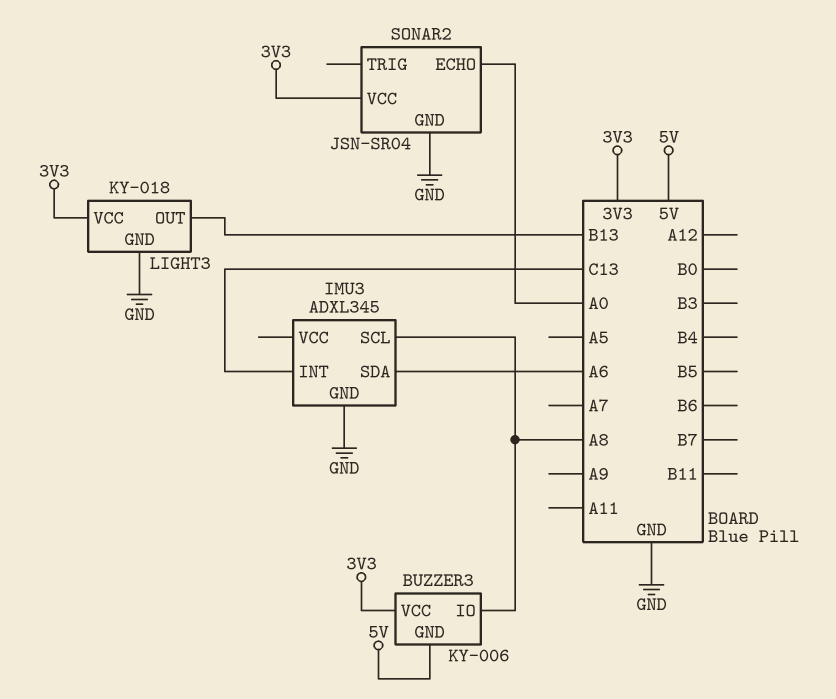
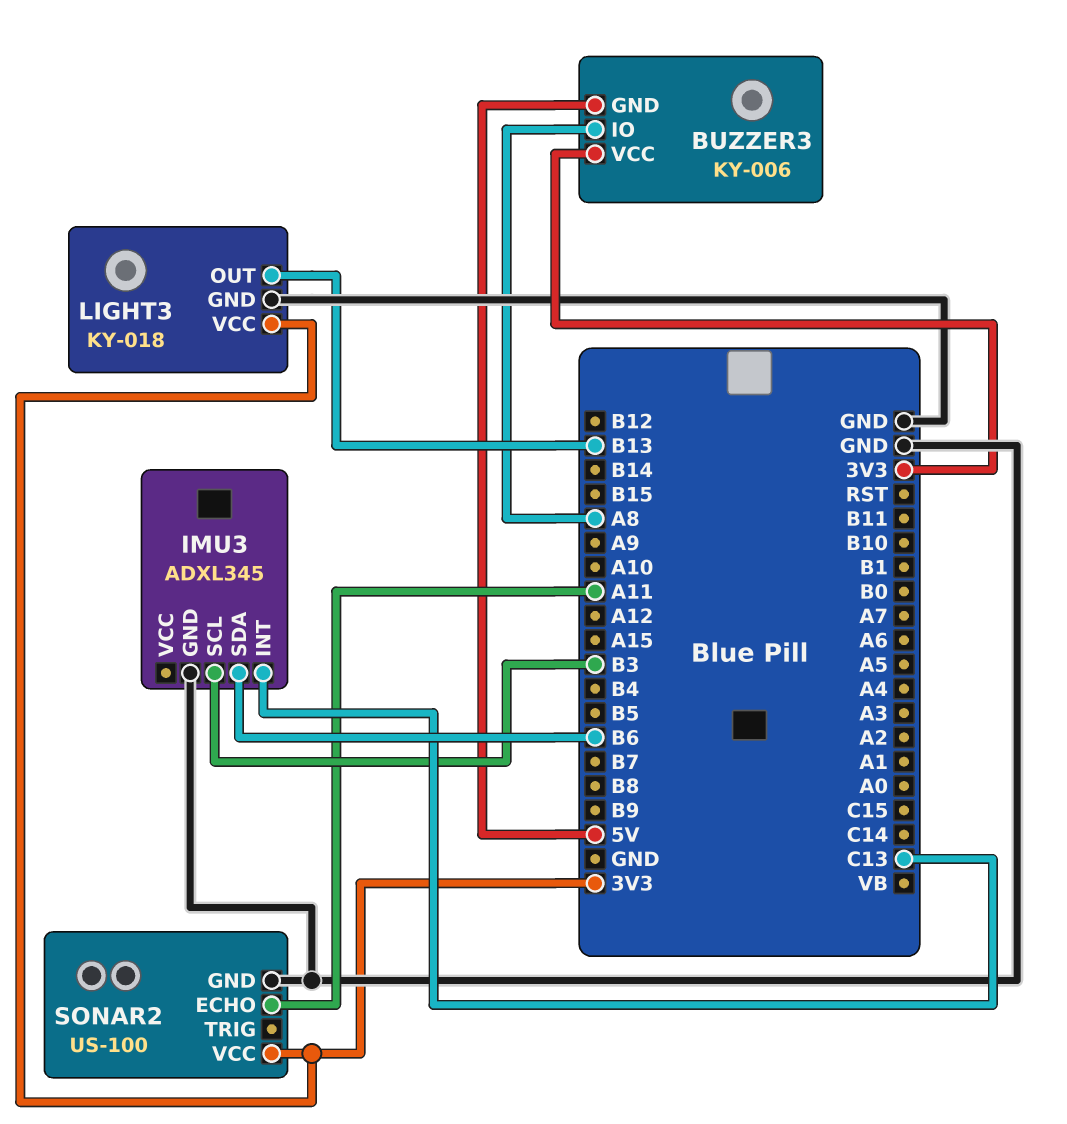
IMU3 pin SCL: A8 -> B3
IMU3 pin SDA: A6 -> B6
SONAR2: JSN-SR04 -> US-100
SONAR2 pin ECHO: A0 -> A11

